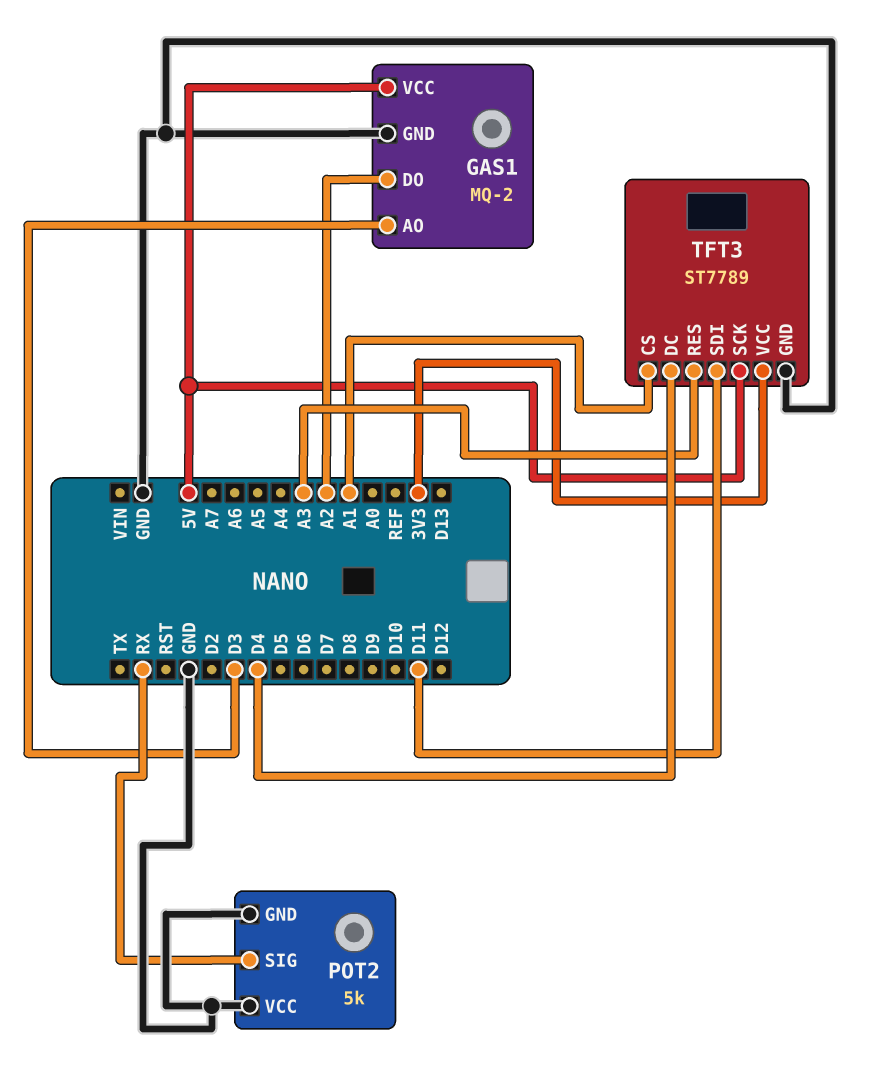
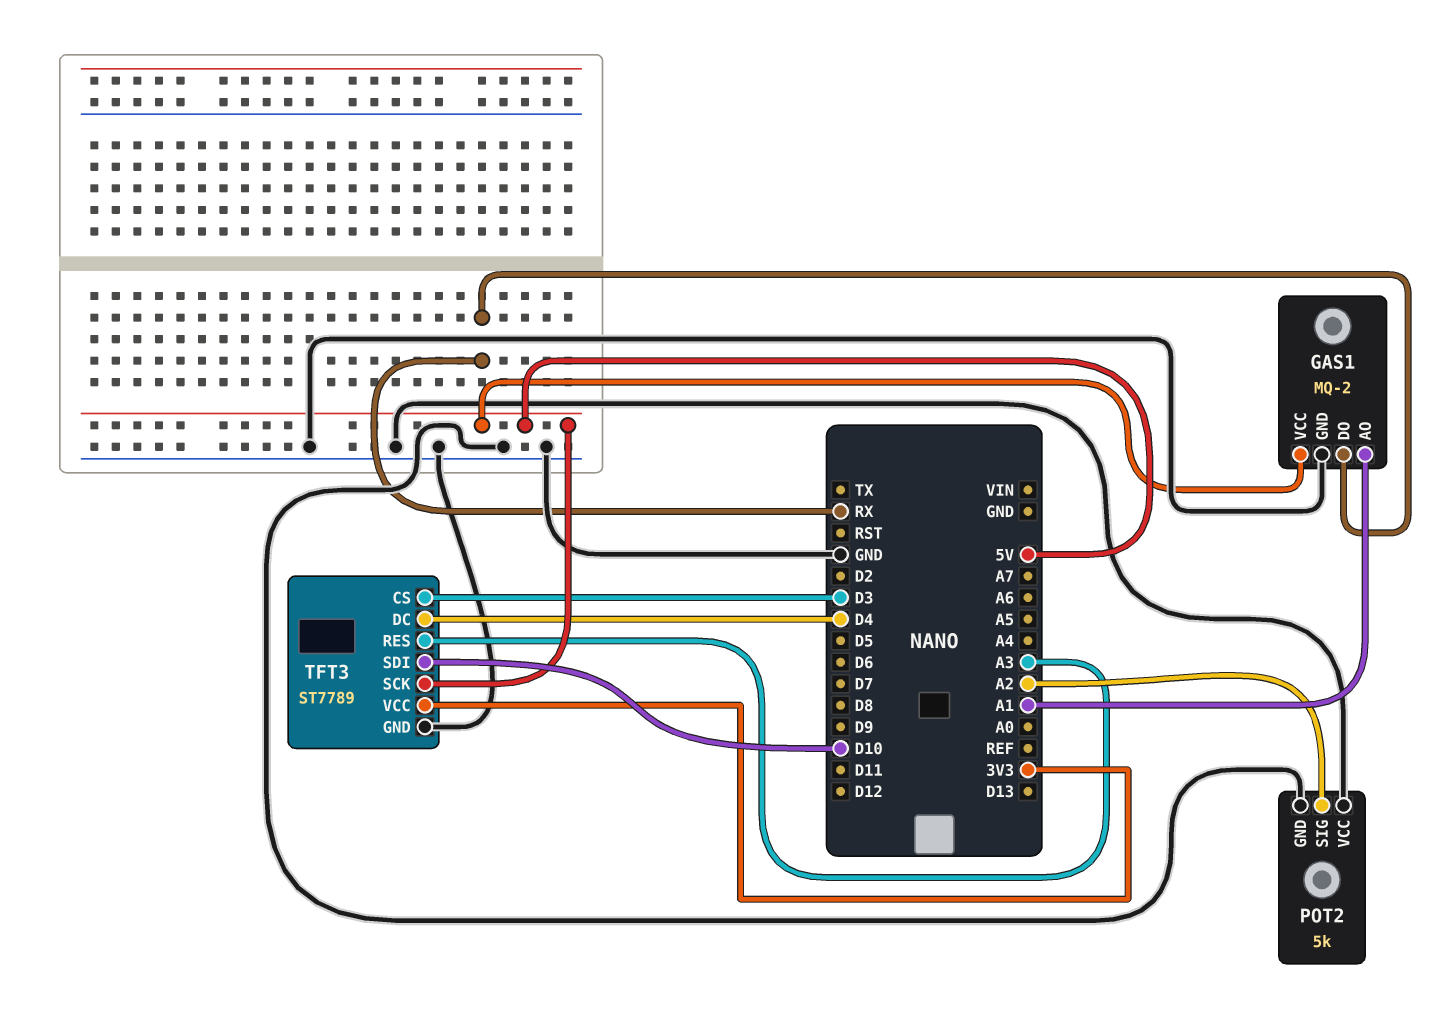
GAS1 pin AO: D3 -> A1
GAS1 pin DO: A2 -> RX
POT2 pin SIG: RX -> A2
TFT3 pin CS: A1 -> D3
TFT3 pin SDI: D11 -> D10

